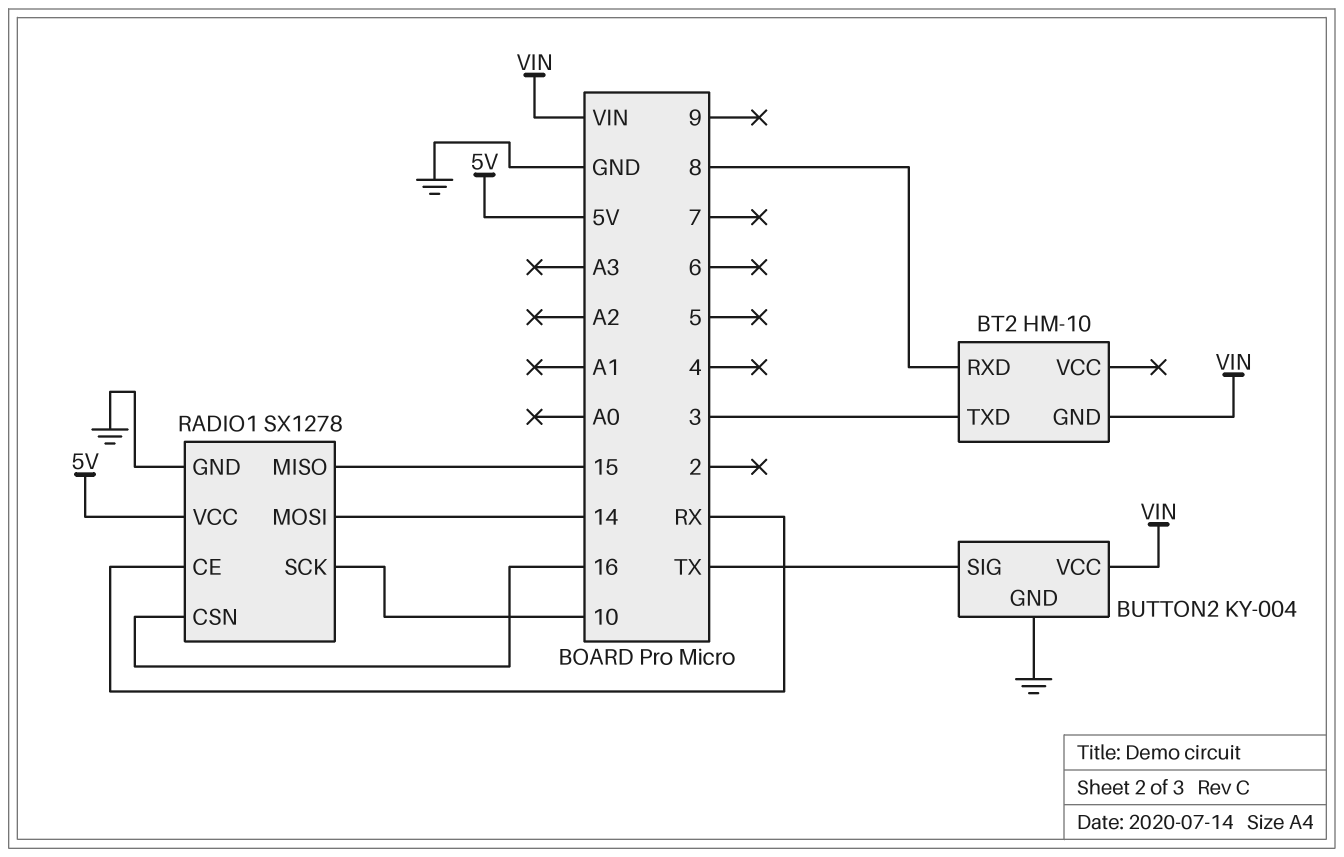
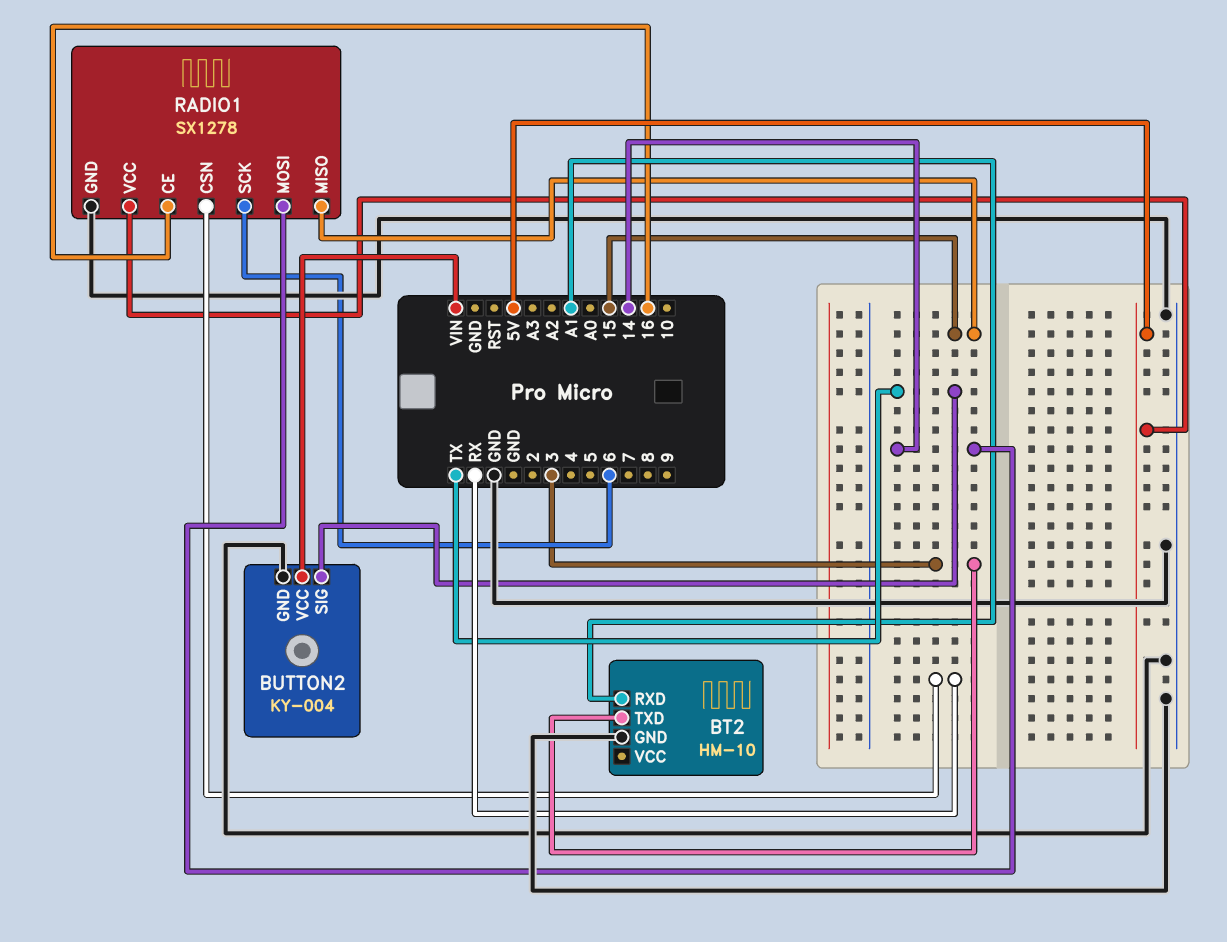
BT2 pin GND: VIN -> GND
BT2 pin RXD: 8 -> A1
RADIO1 pin CE: RX -> 16
RADIO1 pin CSN: 16 -> RX
RADIO1 pin SCK: 10 -> 6

